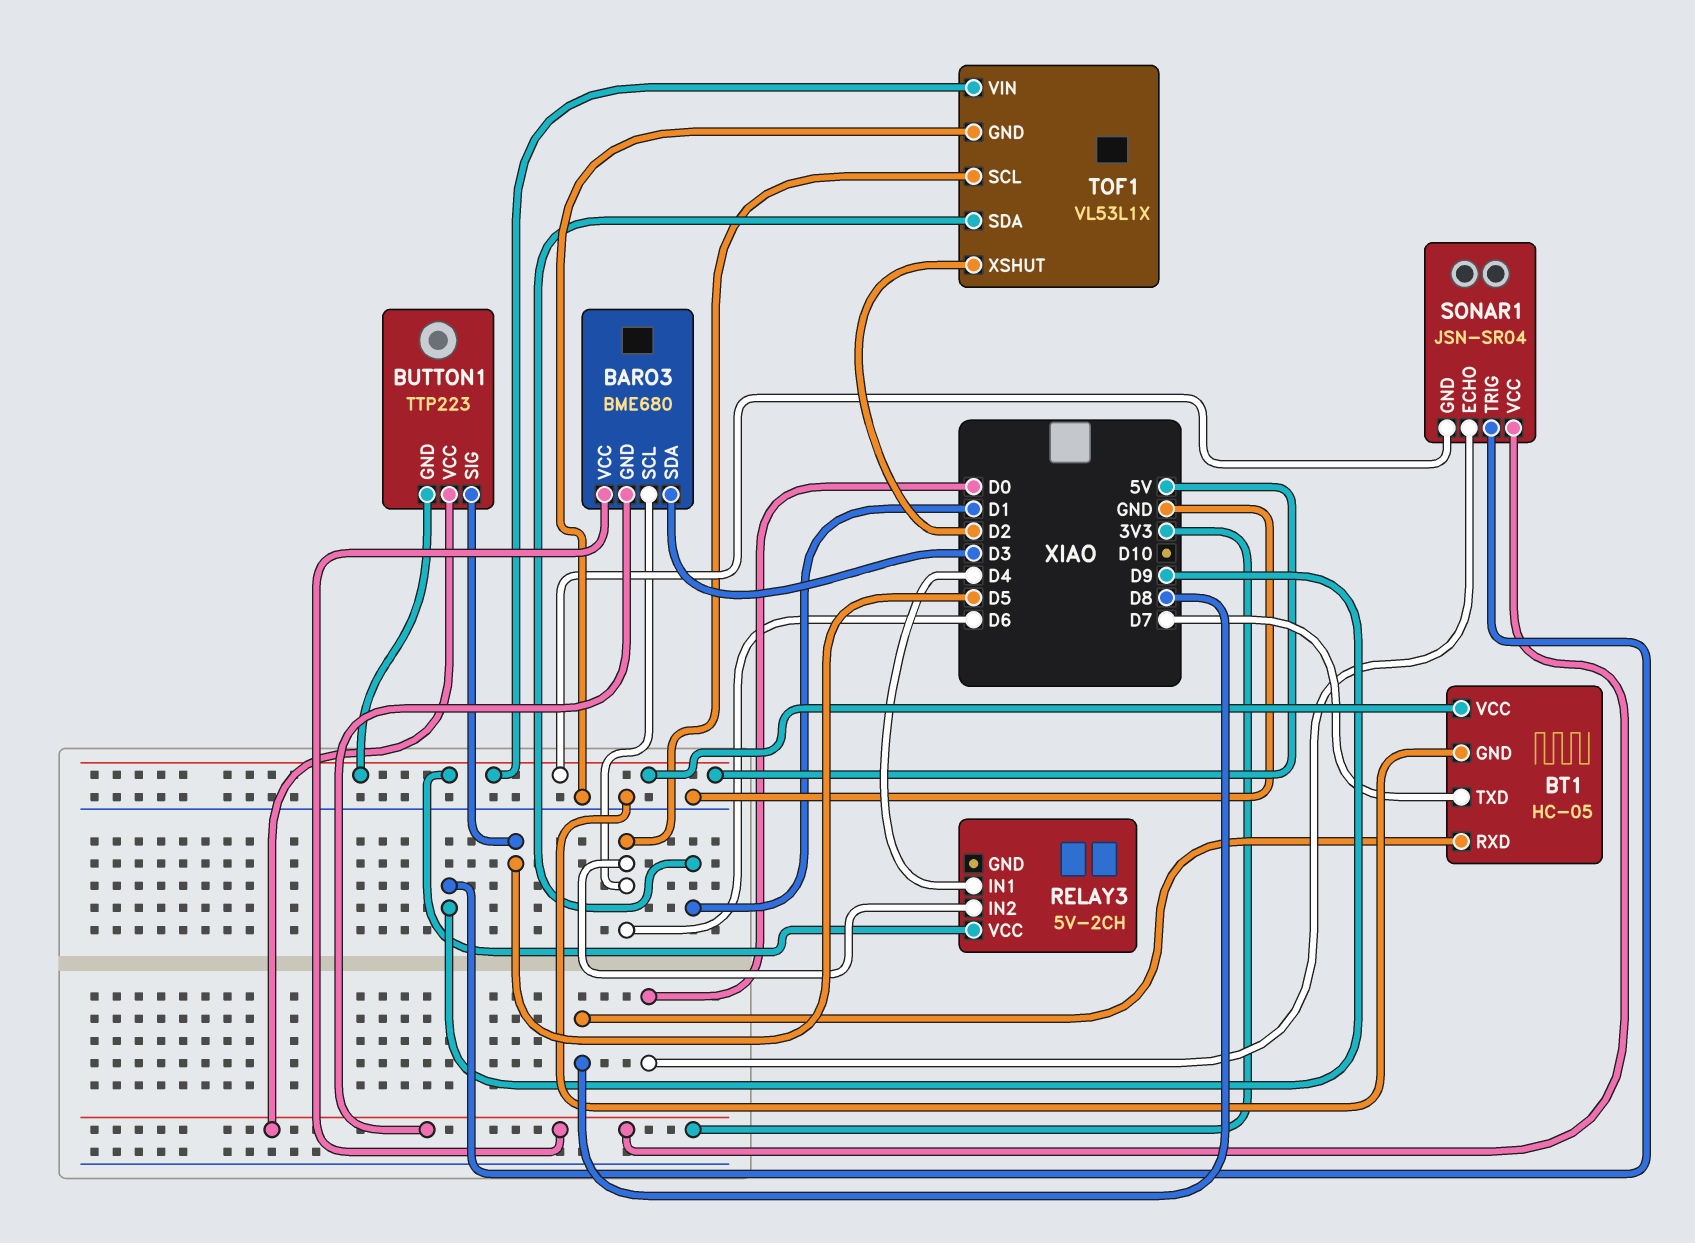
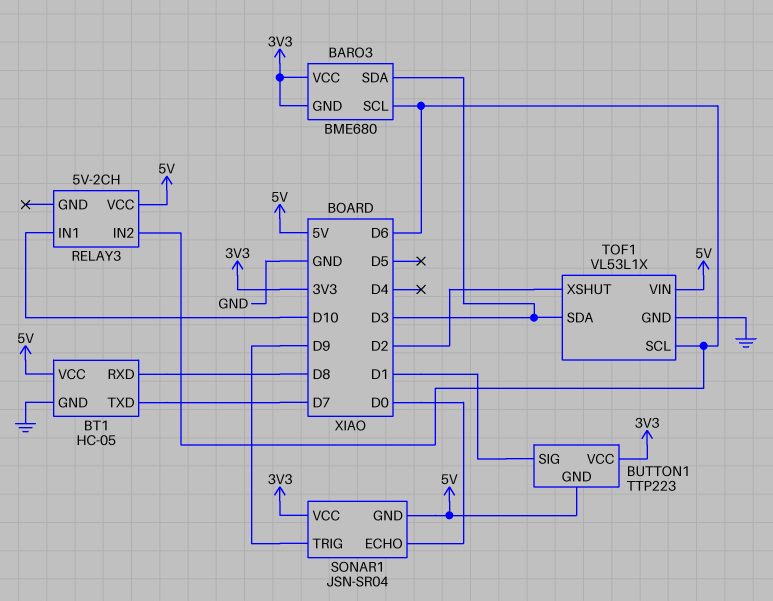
BUTTON1 pin SIG: D5 -> D1
RELAY3 pin IN1: D4 -> D10
TOF1 pin SDA: D1 -> D3

